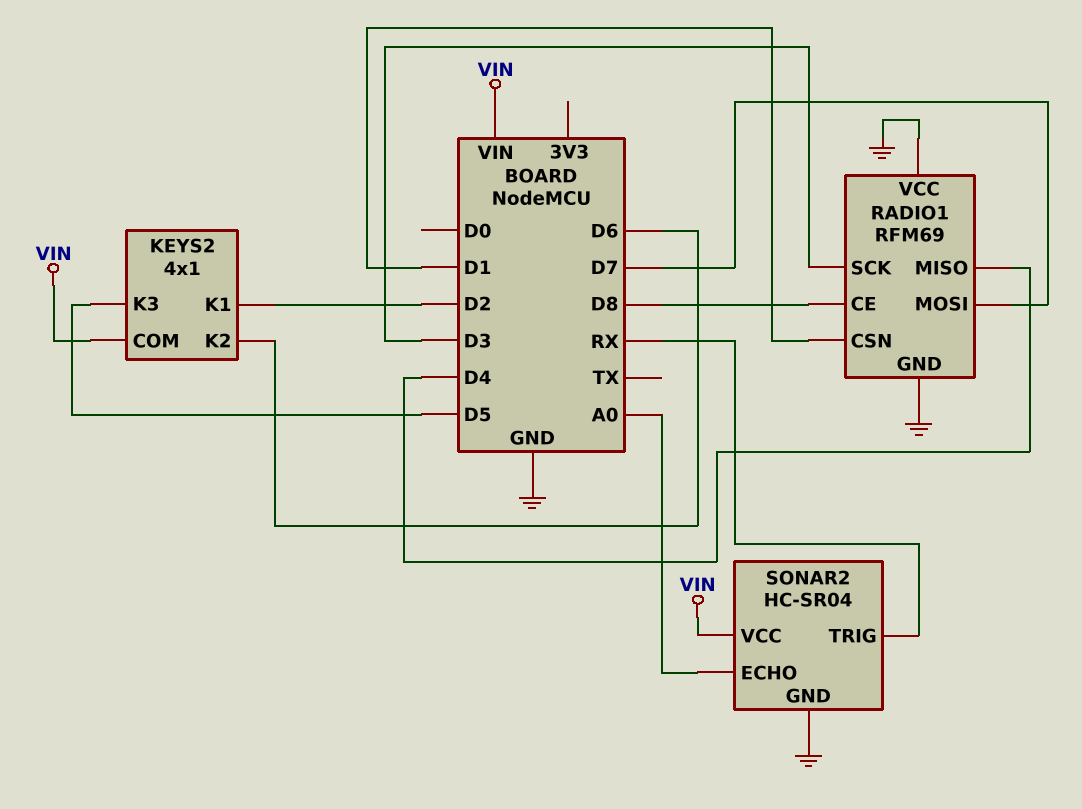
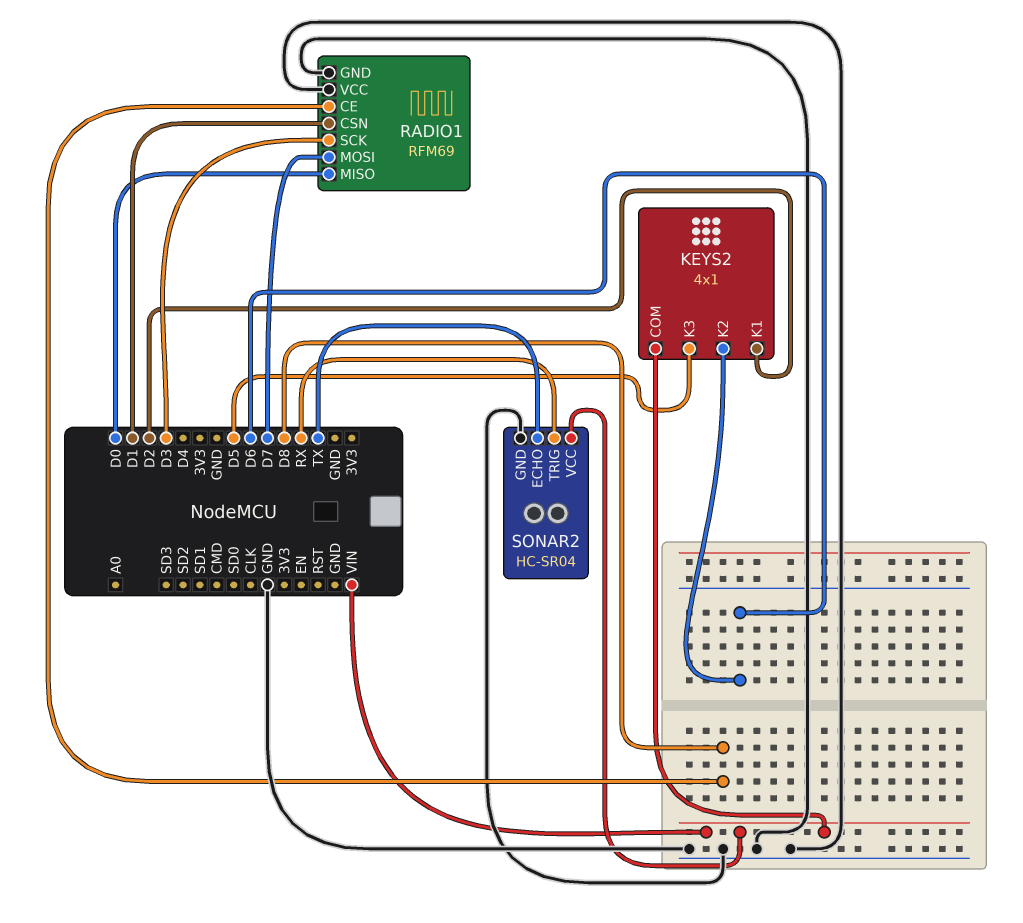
RADIO1 pin MISO: D4 -> D0
SONAR2 pin ECHO: A0 -> TX

